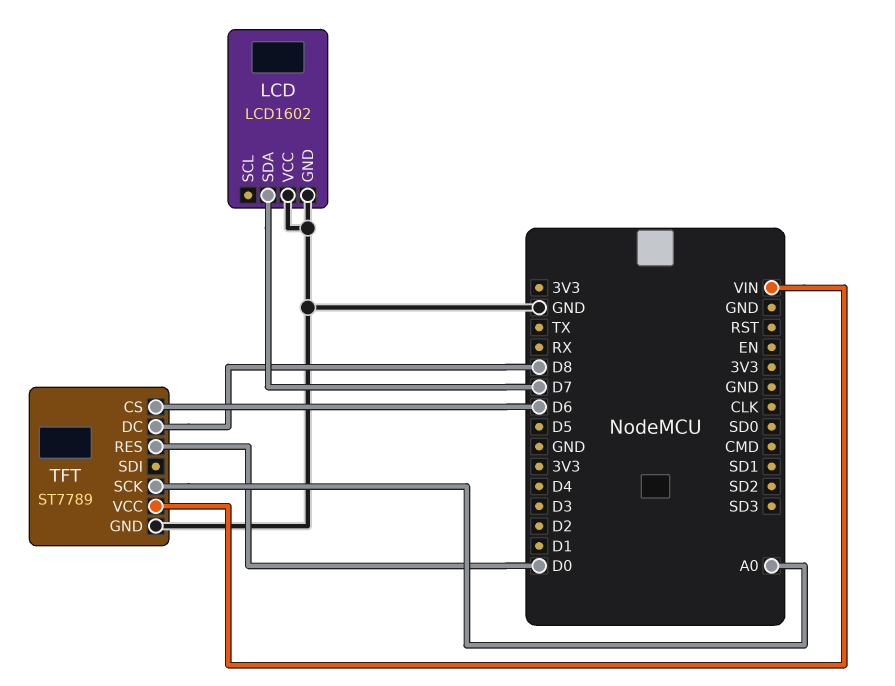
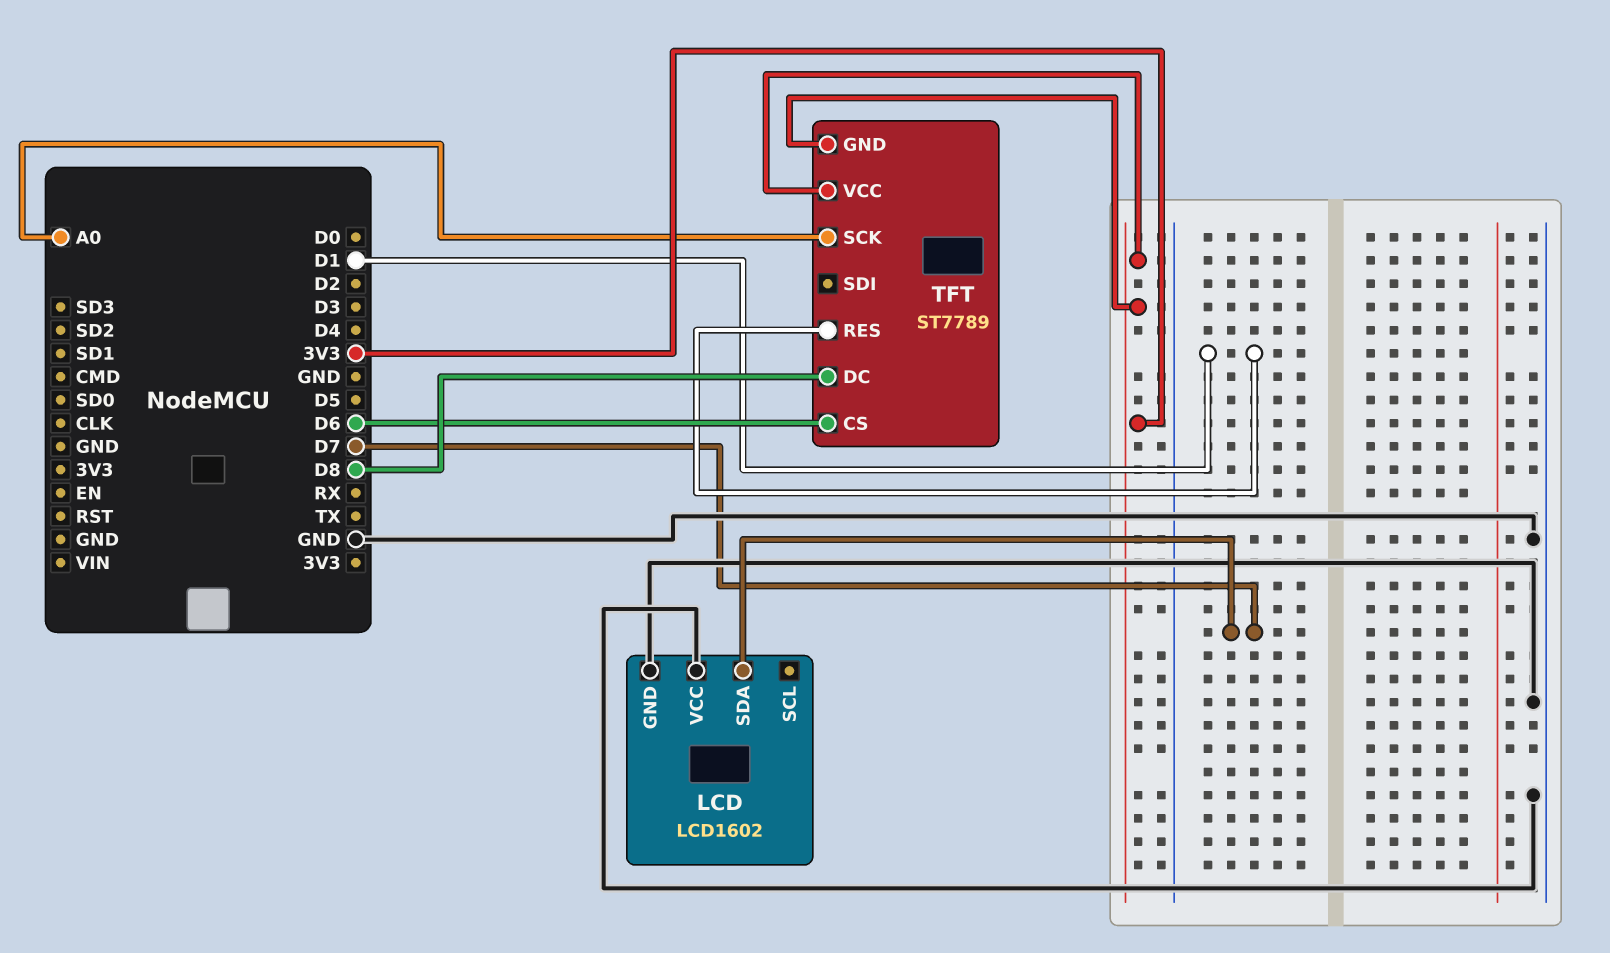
TFT pin GND: GND -> 3V3
TFT pin RES: D0 -> D1
TFT pin VCC: VIN -> 3V3

